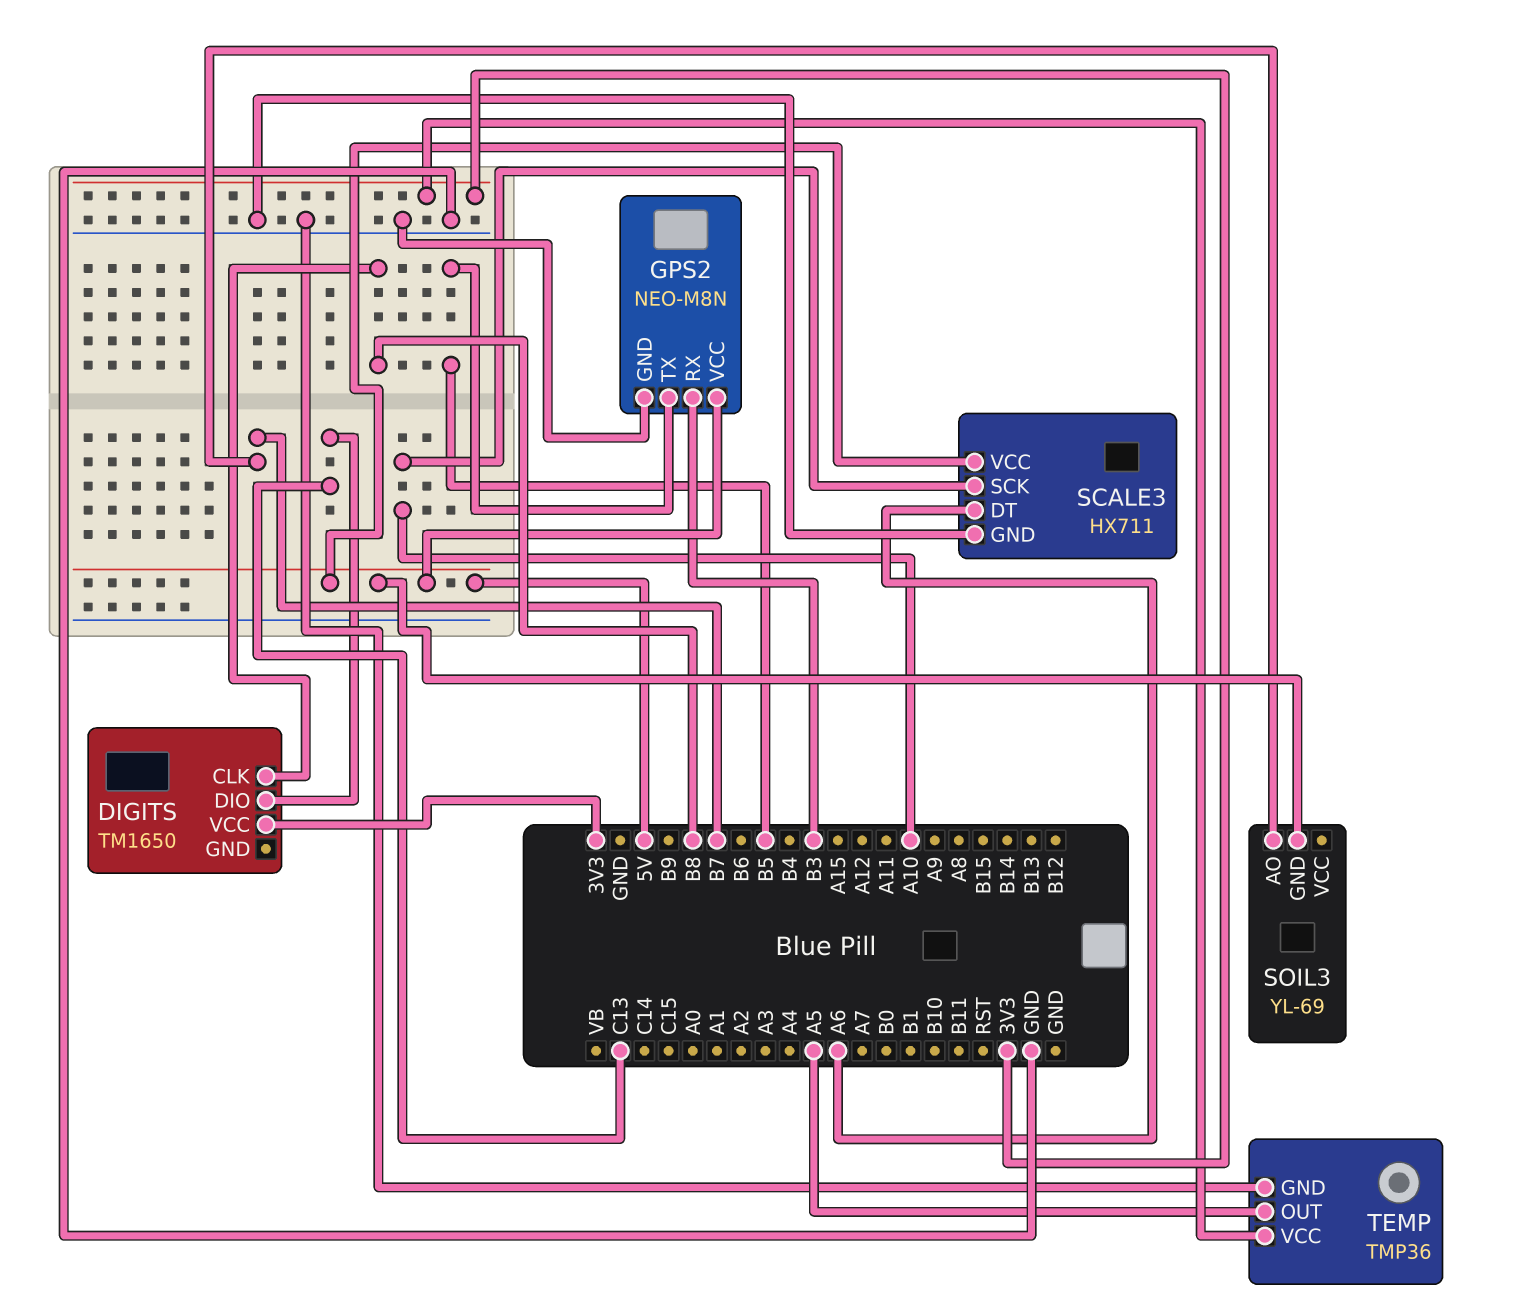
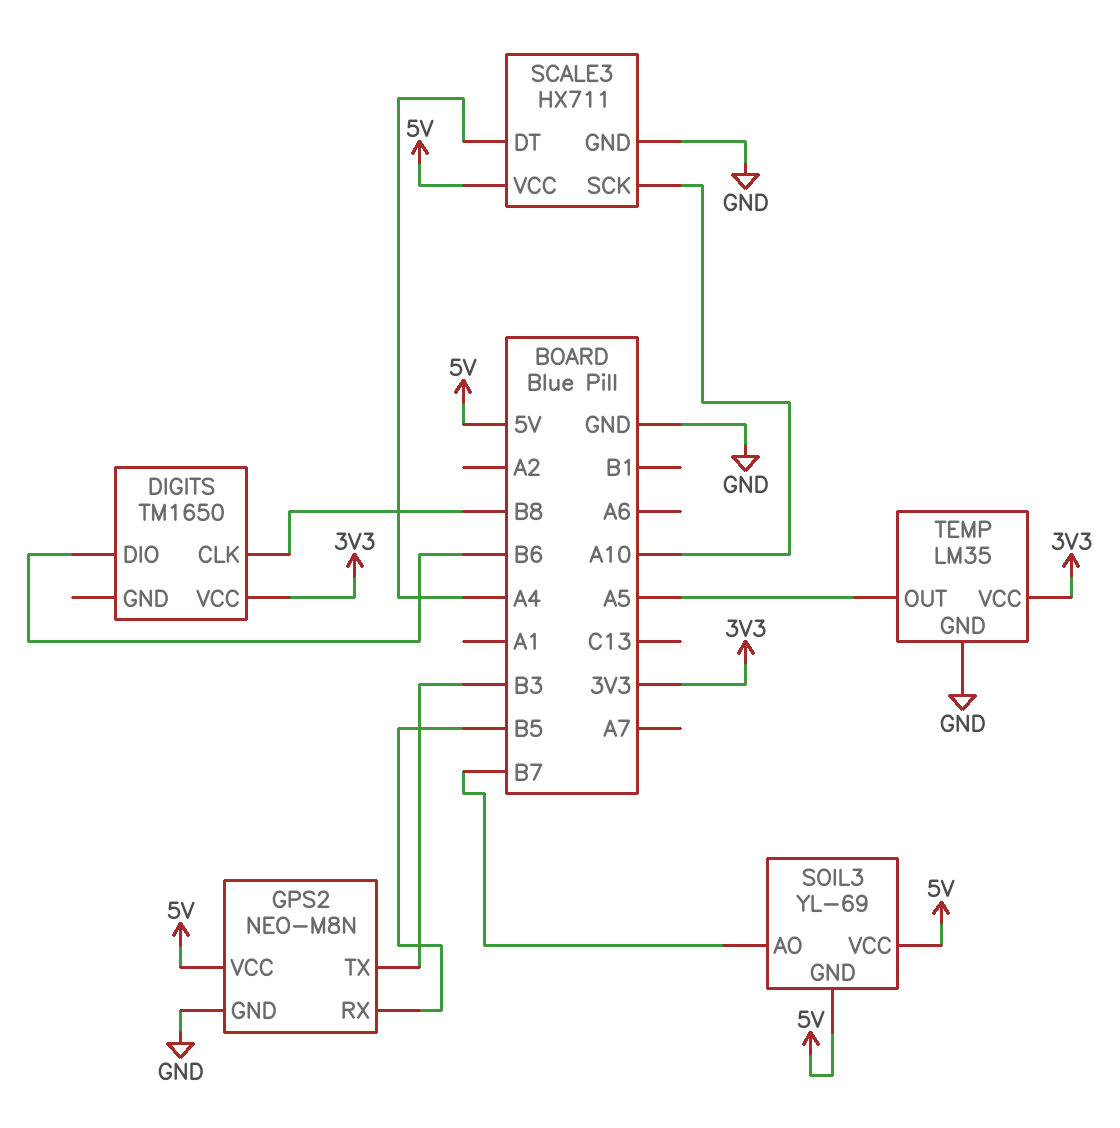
DIGITS pin DIO: C13 -> B6
GPS2 pin RX: B3 -> B5
GPS2 pin TX: B5 -> B3
SCALE3 pin DT: A6 -> A4
SOIL3 pin VCC: none -> 5V
TEMP: TMP36 -> LM35

